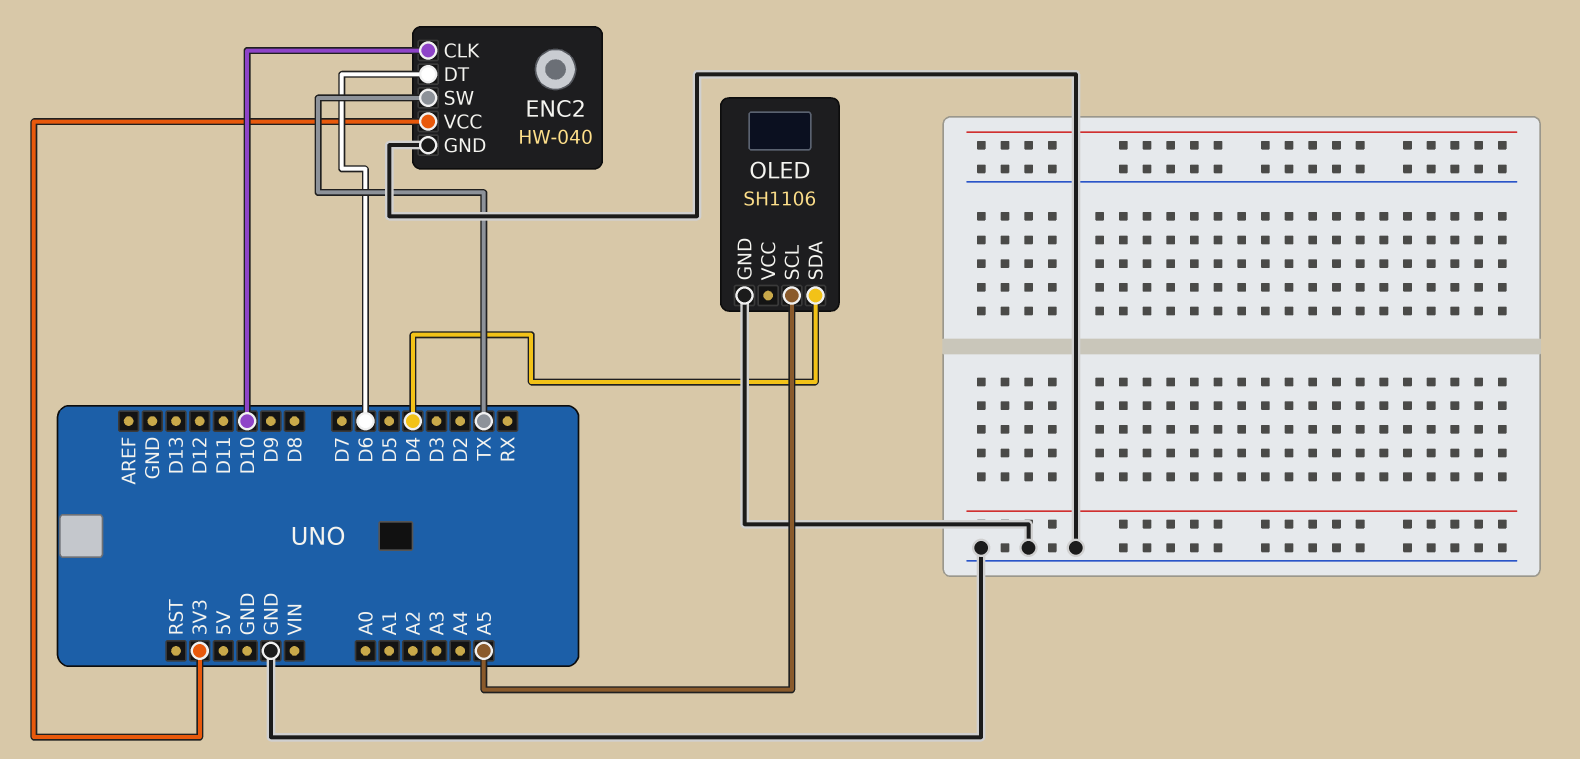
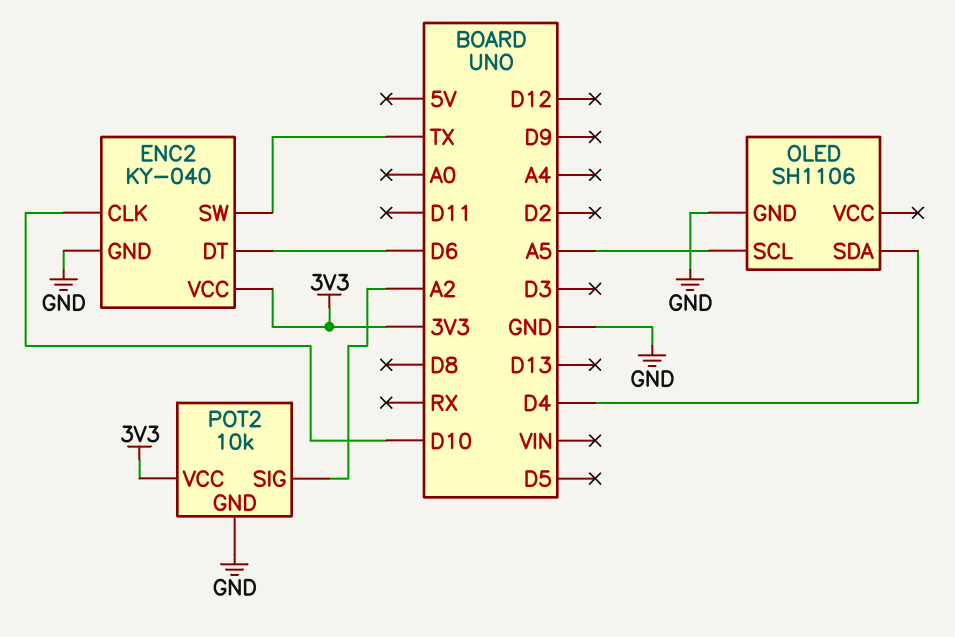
ENC2: HW-040 -> KY-040
POT2: none -> 10k
POT2 pin GND: none -> GND
POT2 pin SIG: none -> A2
POT2 pin VCC: none -> 3V3

